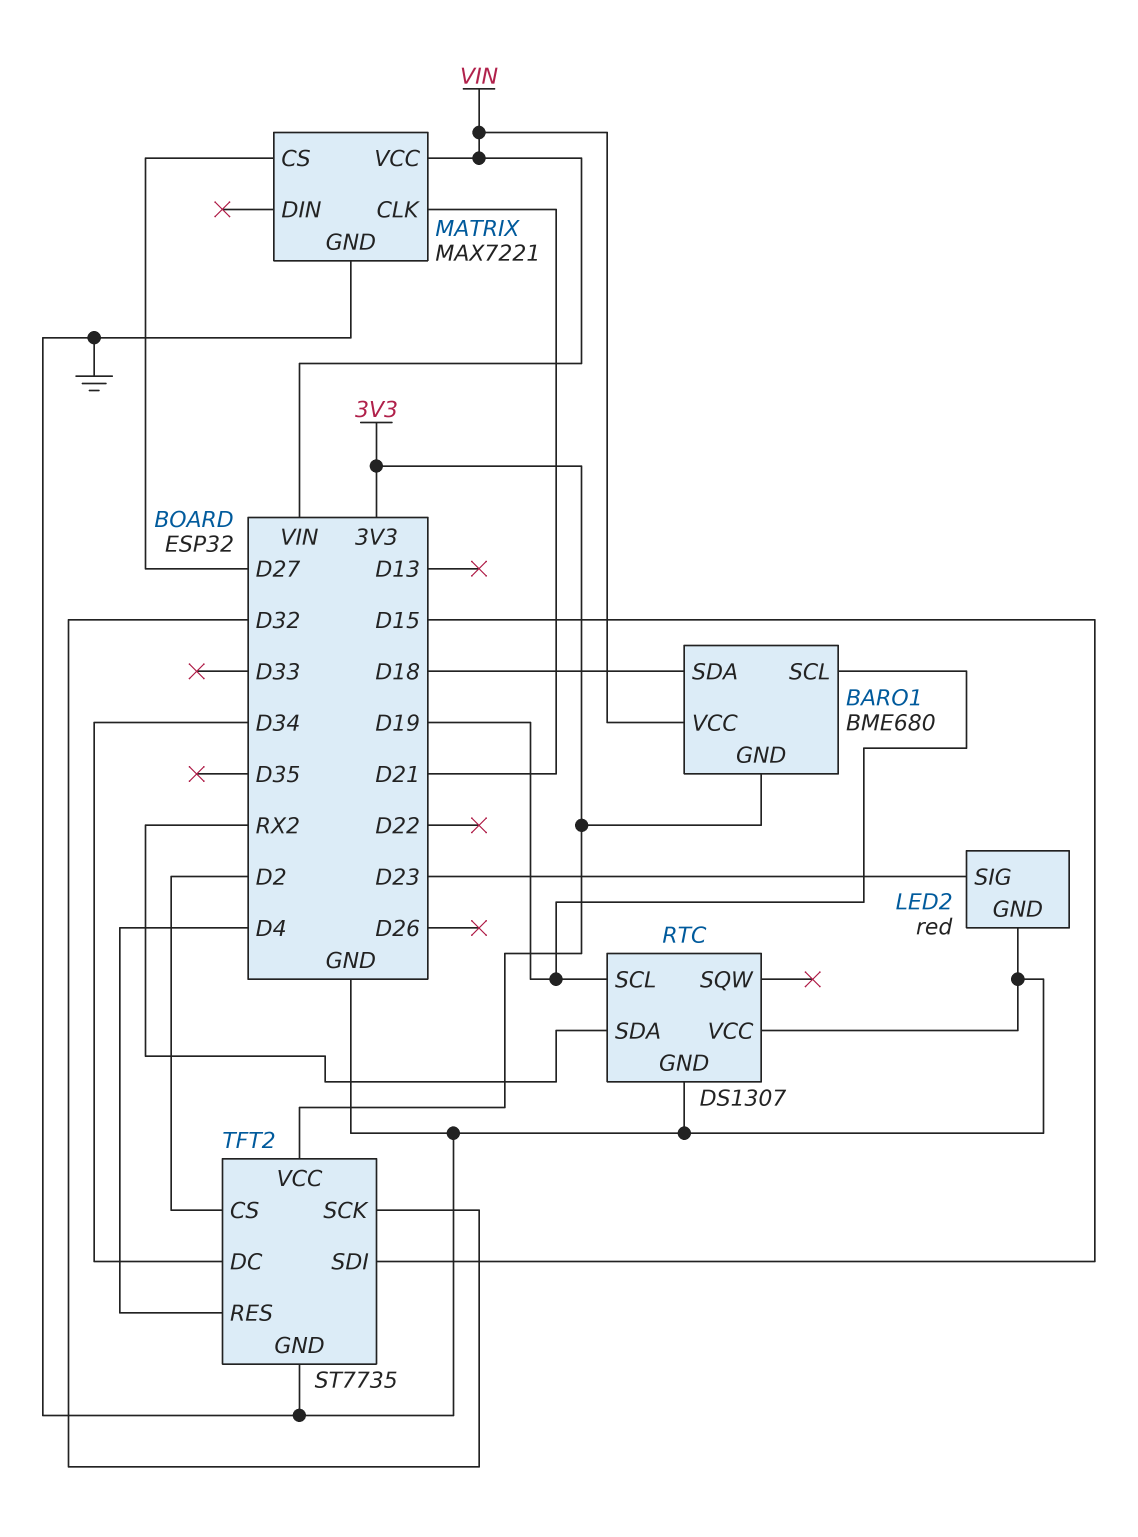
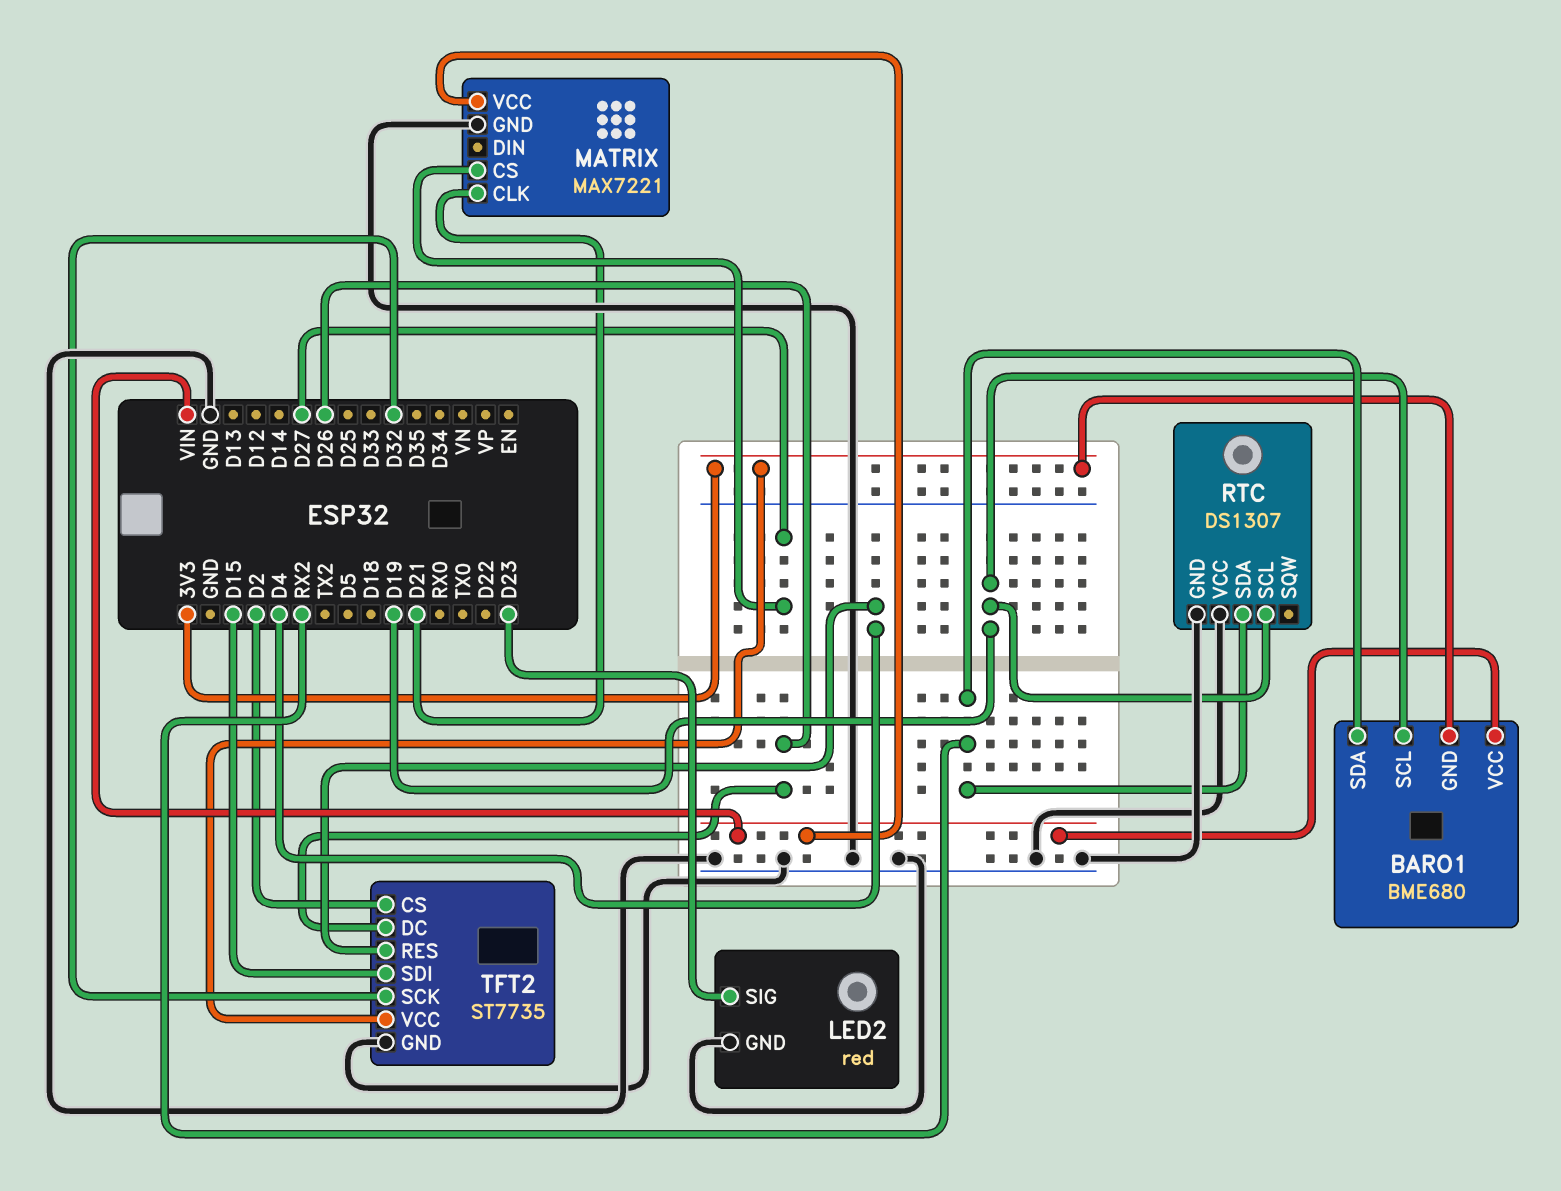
BARO1 pin SDA: D18 -> RX2
TFT2 pin DC: D34 -> D26

